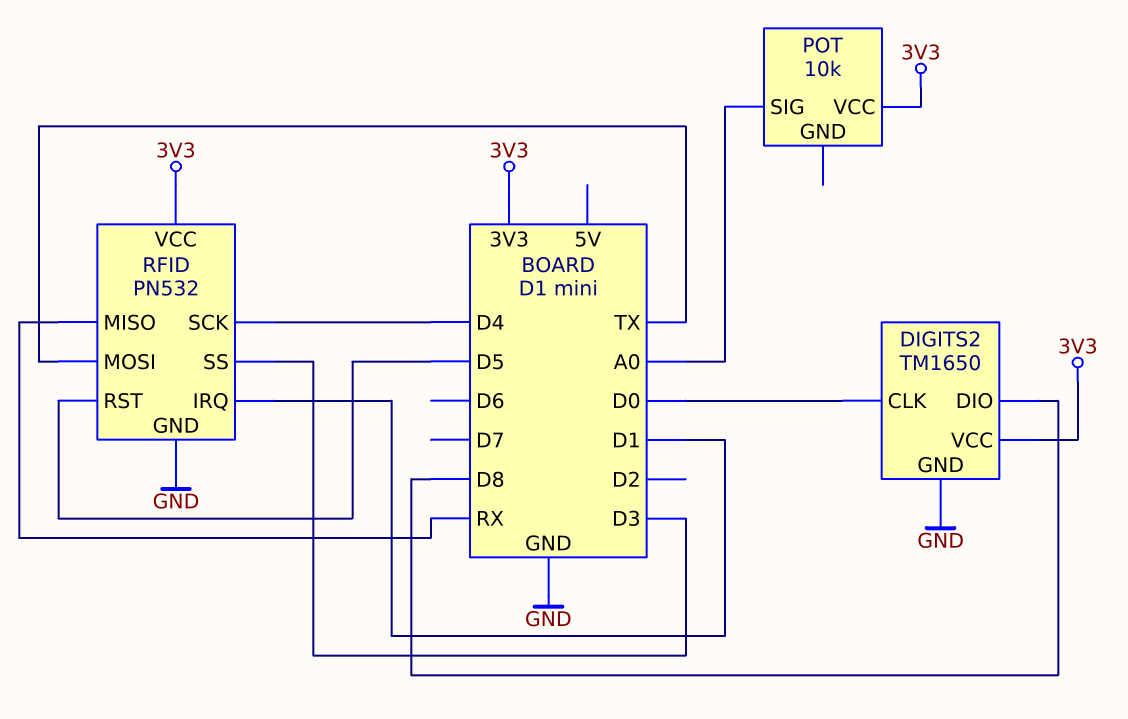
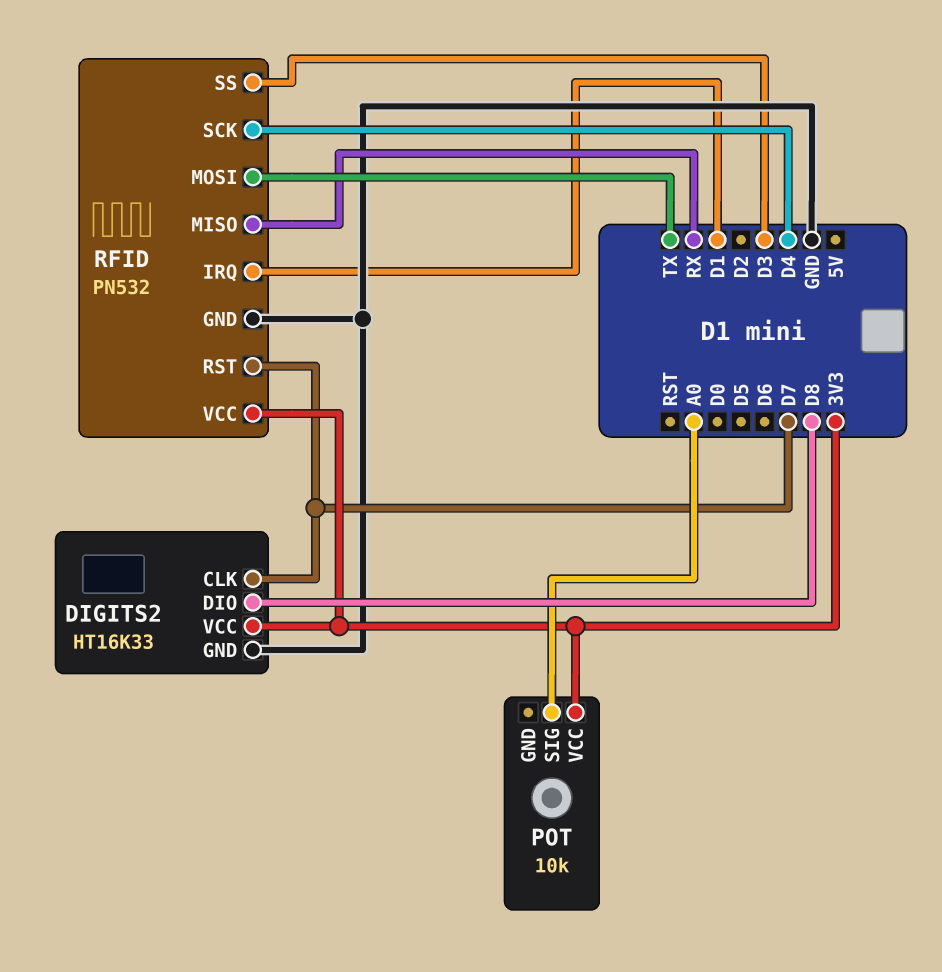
DIGITS2: TM1650 -> HT16K33
DIGITS2 pin CLK: D0 -> D7
RFID pin RST: D5 -> D7

